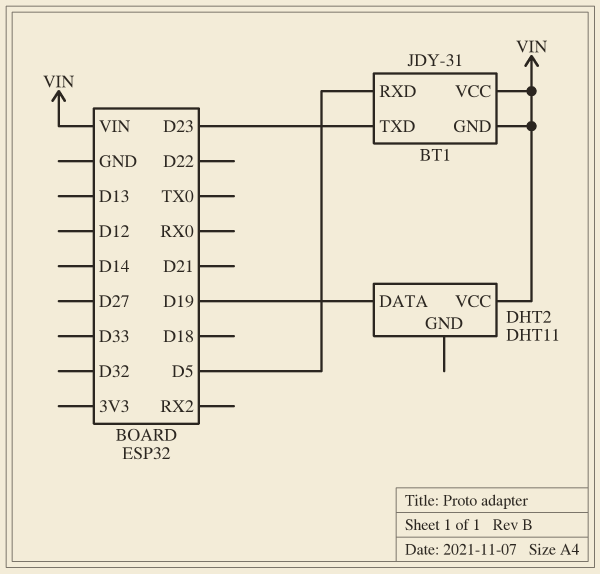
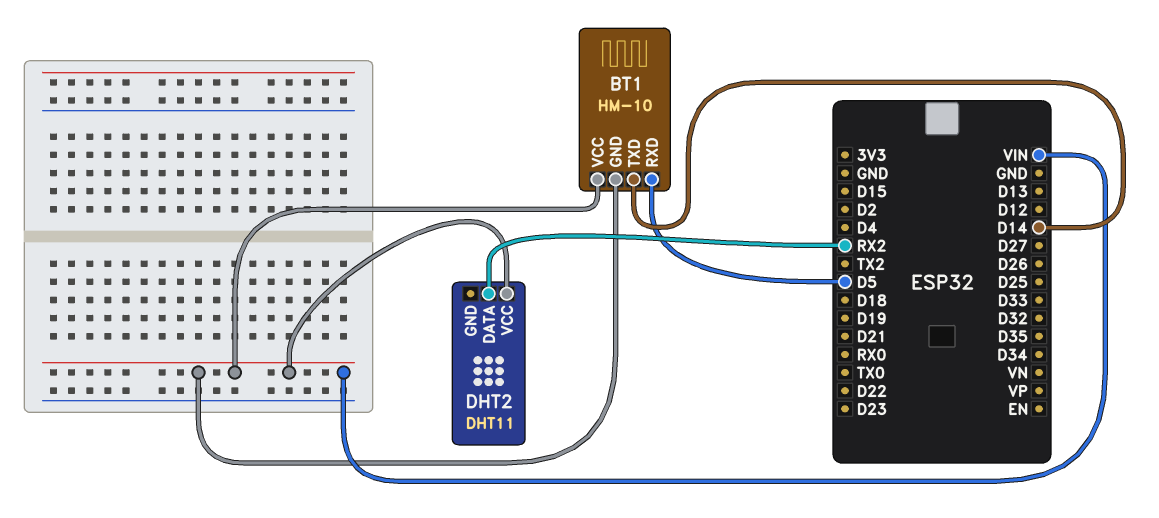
BT1: JDY-31 -> HM-10
BT1 pin TXD: D23 -> D14
DHT2 pin DATA: D19 -> RX2

